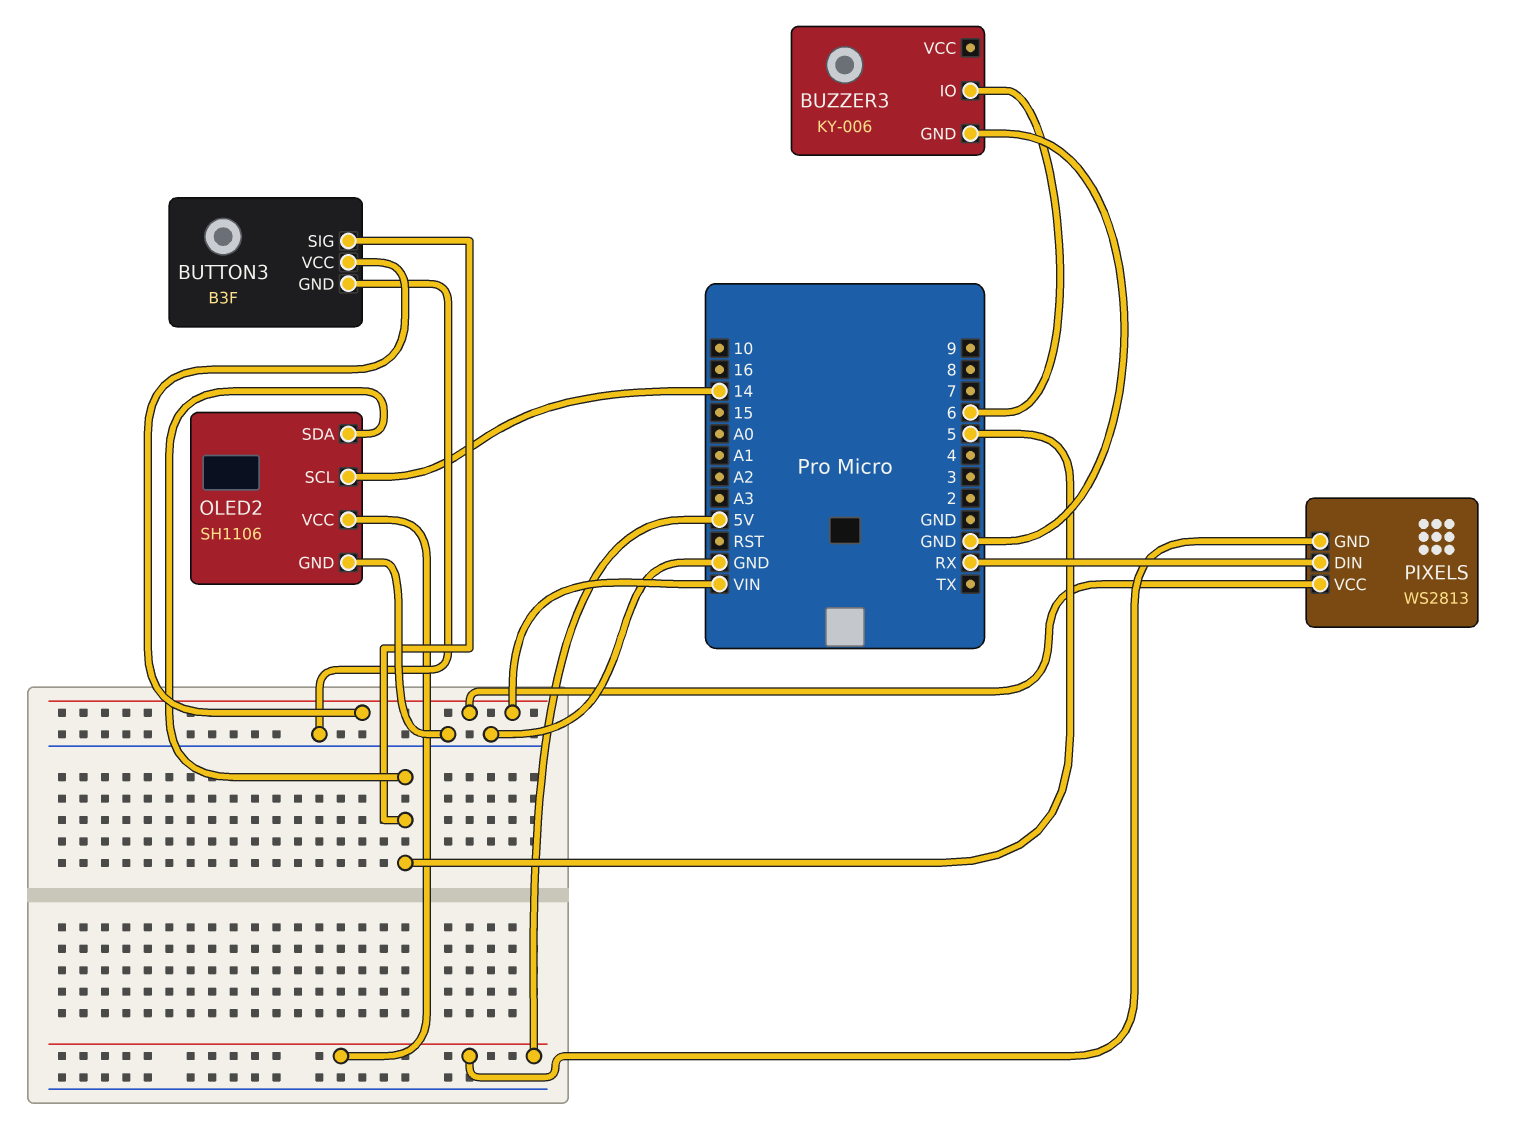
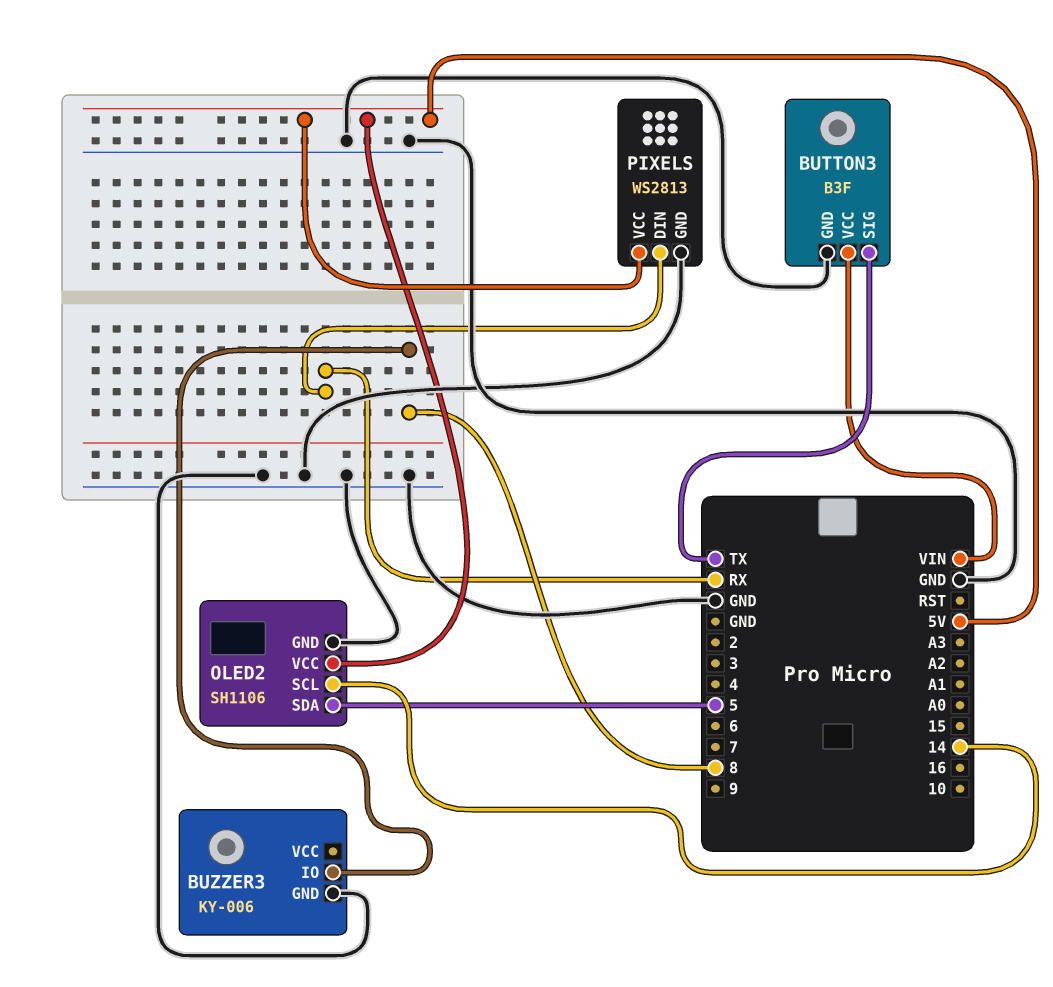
BUTTON3 pin SIG: 5 -> TX
BUZZER3 pin IO: 6 -> 8
PIXELS pin GND: 5V -> GND
PIXELS pin VCC: VIN -> 5V

